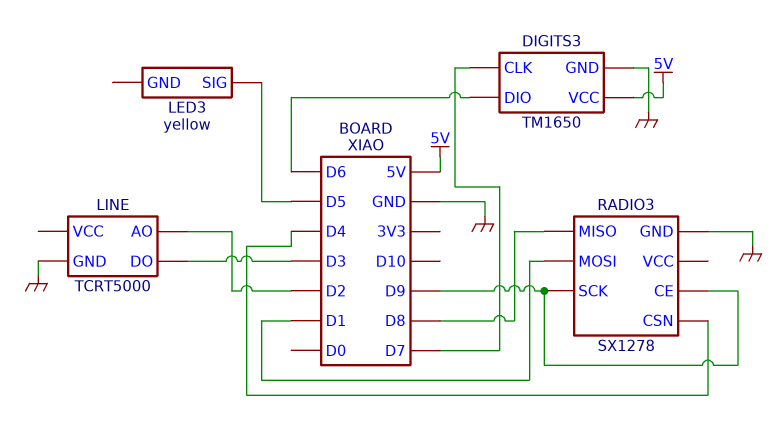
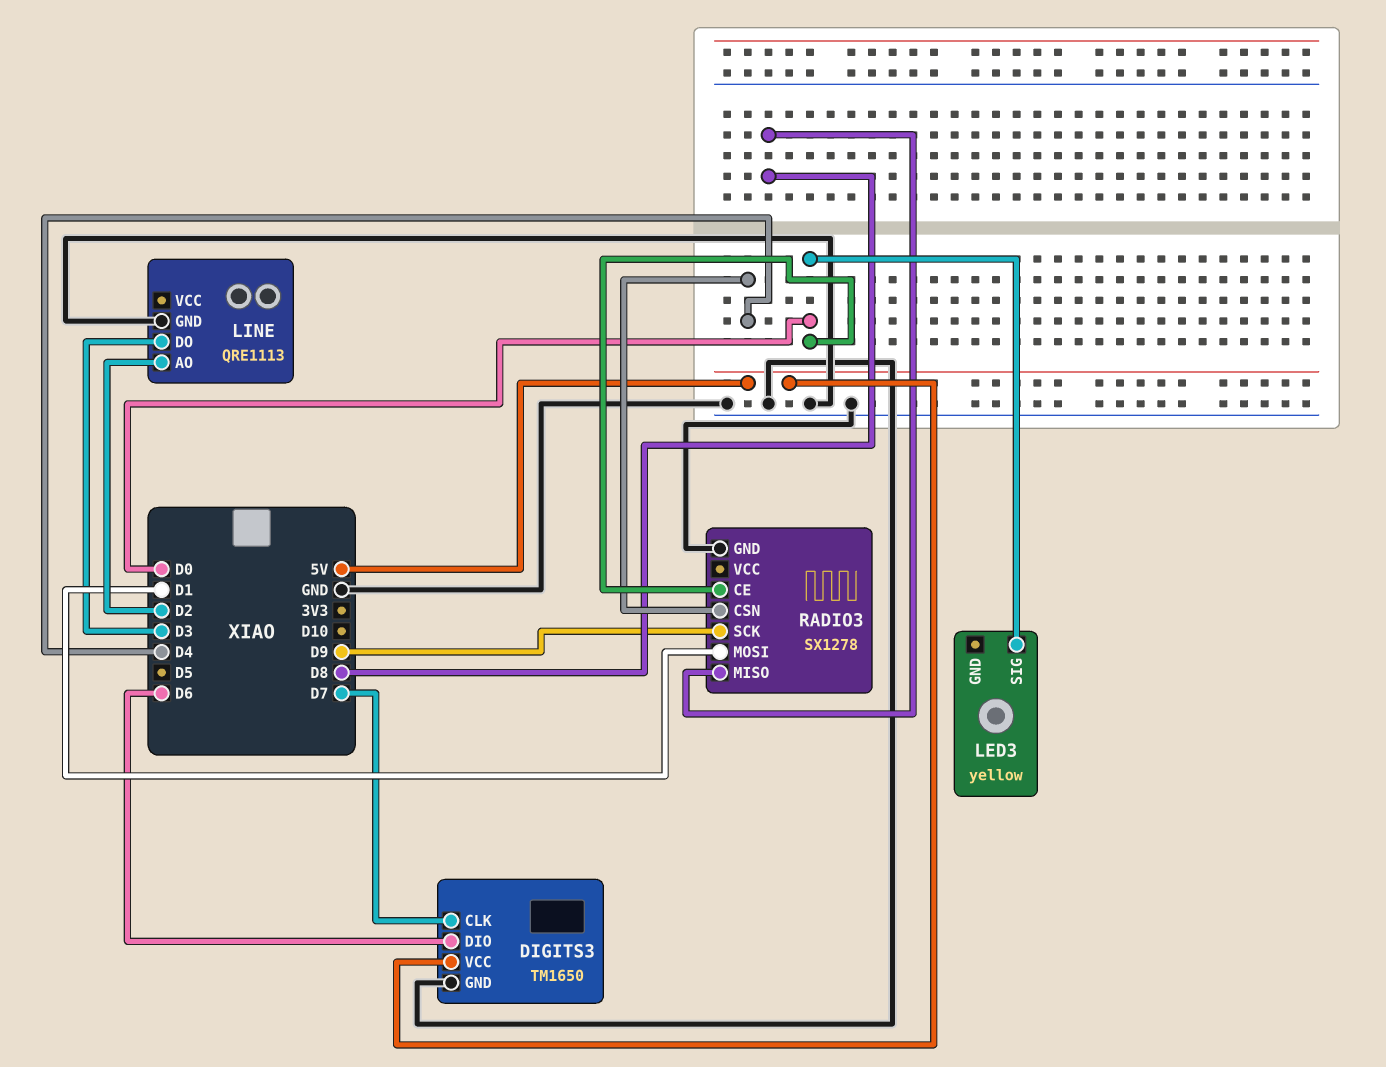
LED3 pin SIG: D5 -> D0
LINE: TCRT5000 -> QRE1113
RADIO3 pin CE: D9 -> D0

